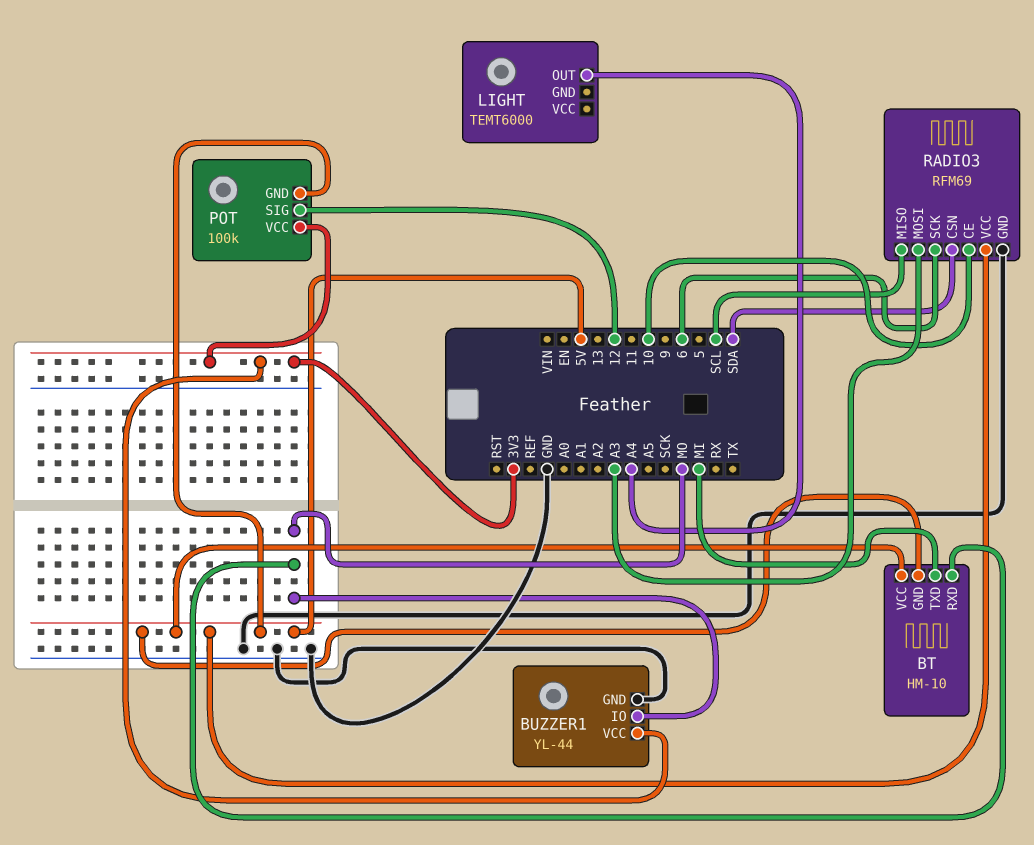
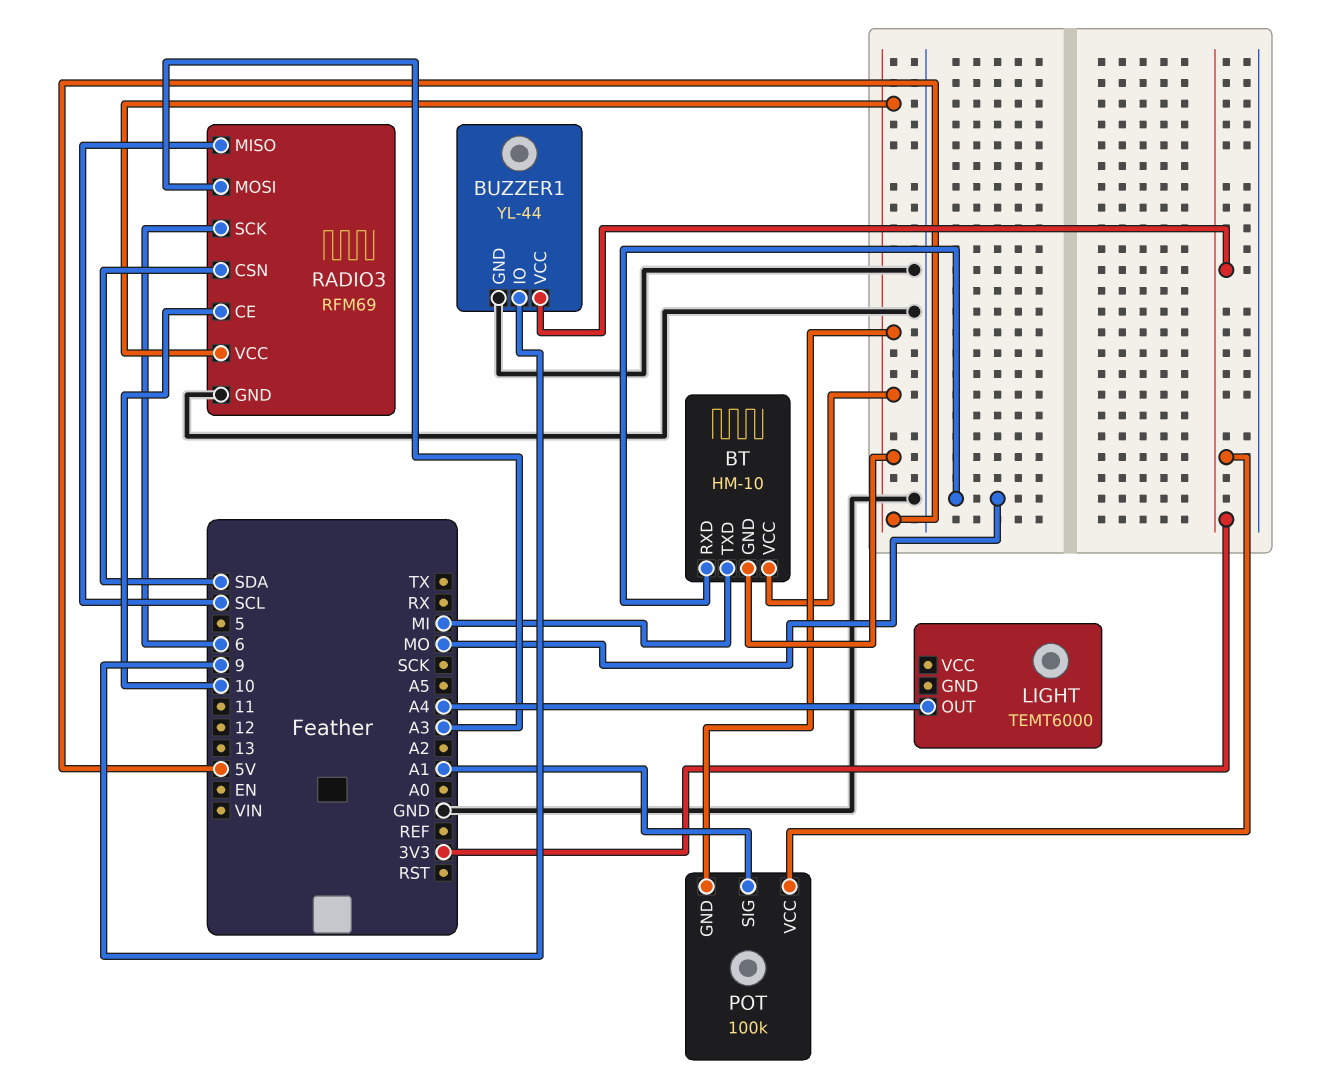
BUZZER1 pin IO: MO -> 9
POT pin SIG: 12 -> A1

